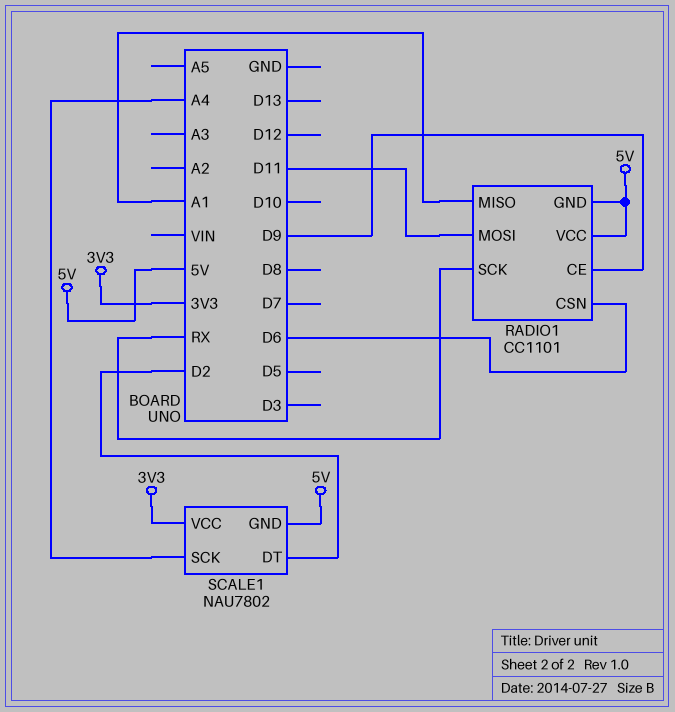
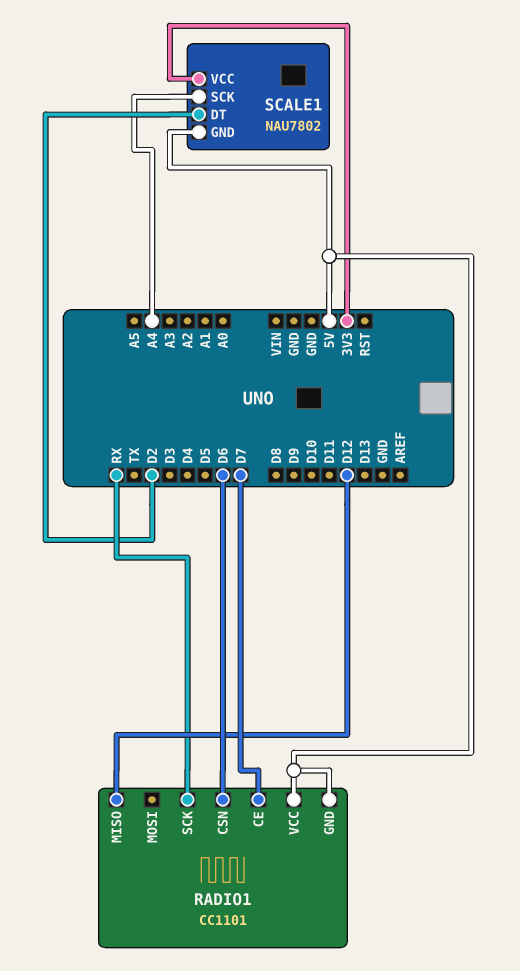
RADIO1 pin CE: D9 -> D7
RADIO1 pin MISO: A1 -> D12
RADIO1 pin MOSI: D11 -> none

